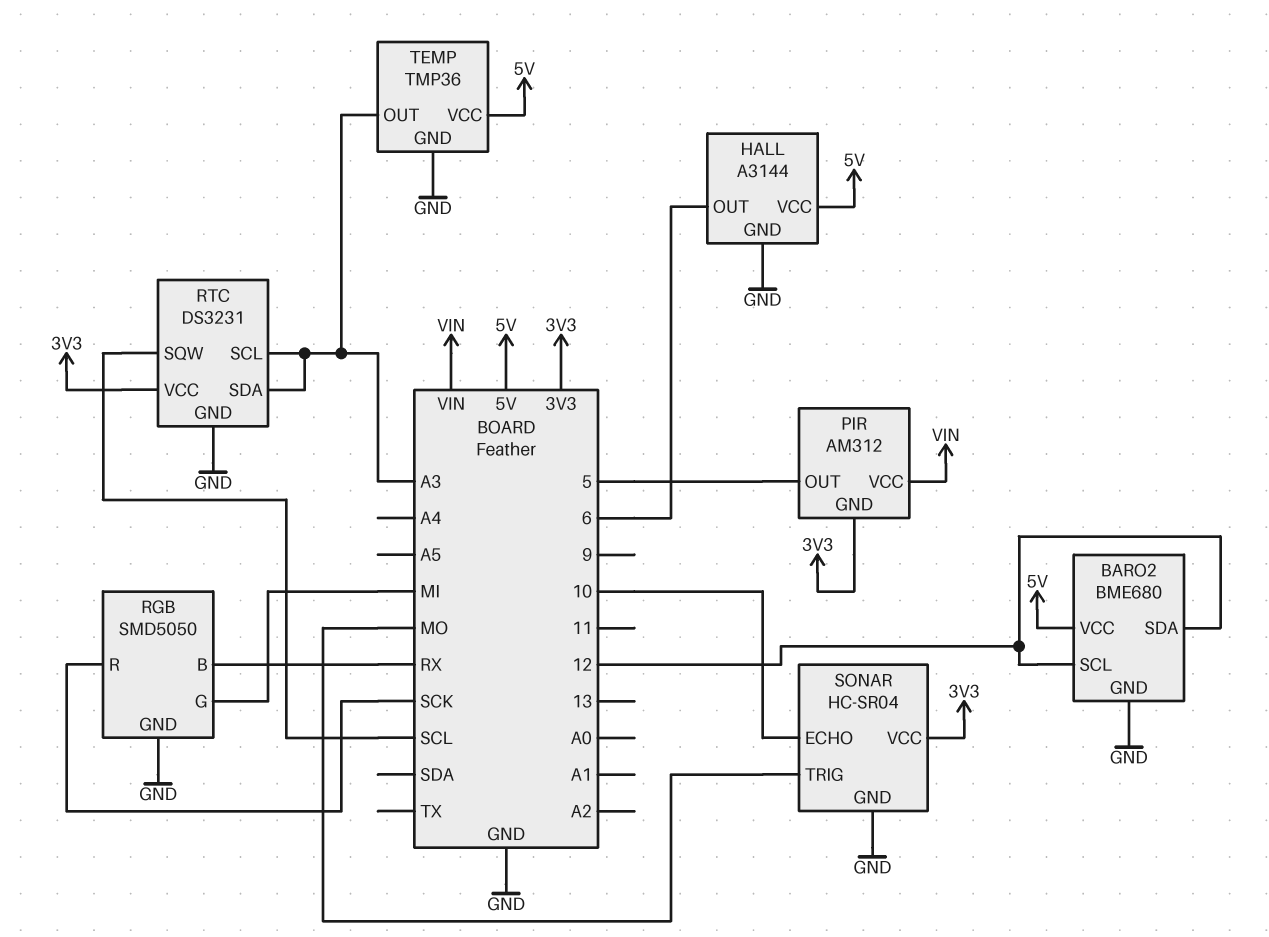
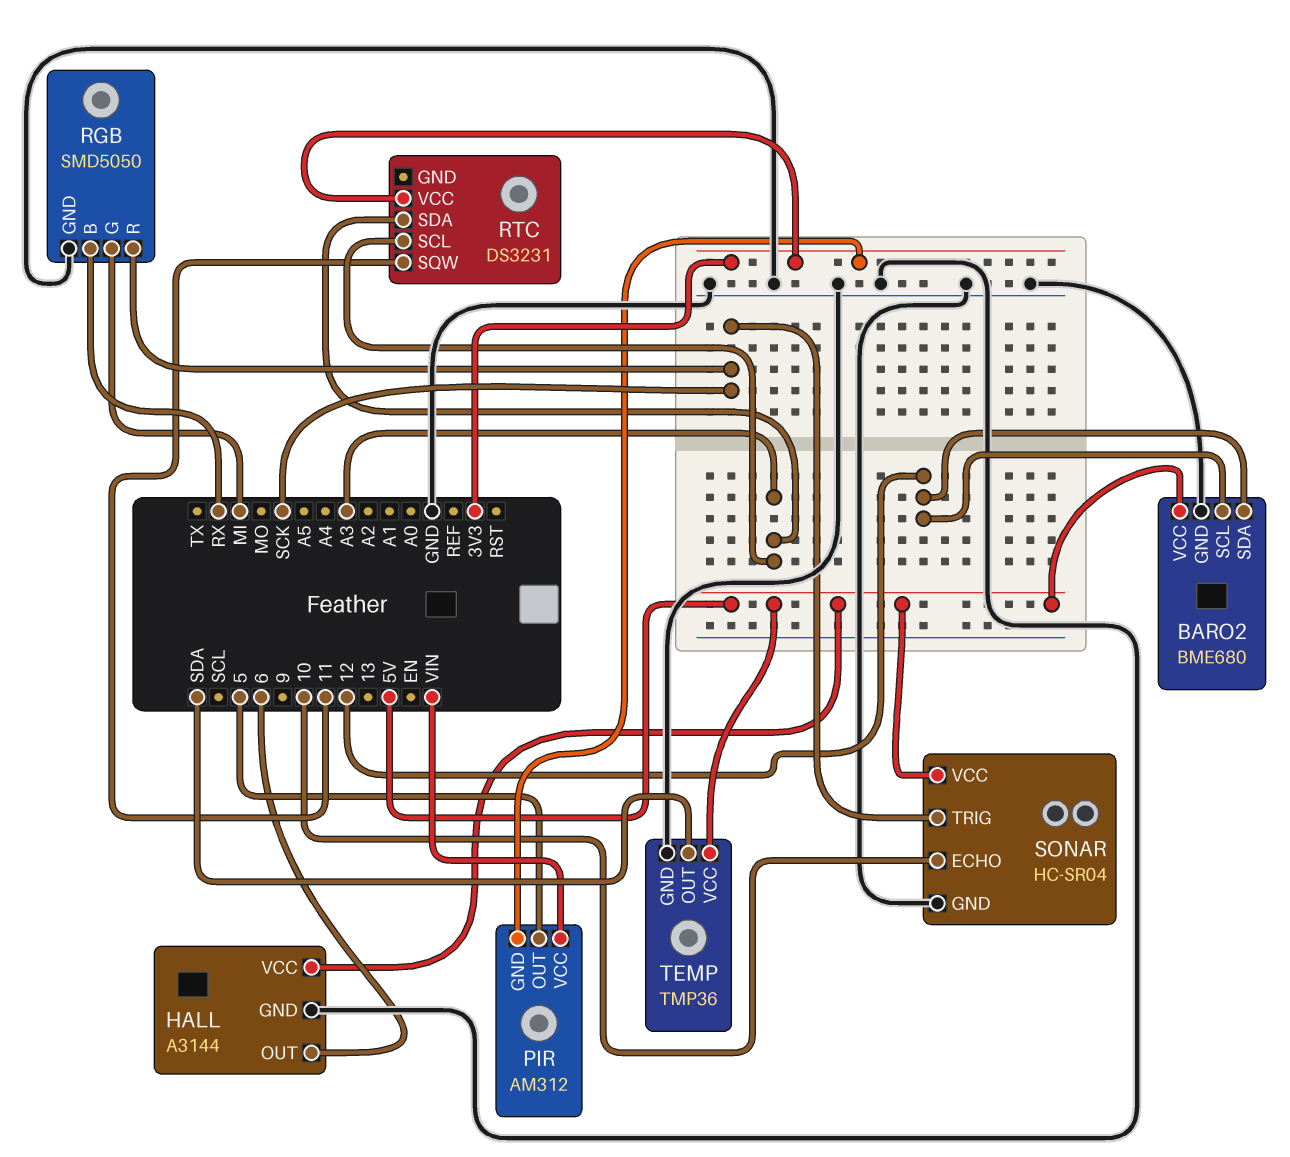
RTC pin GND: GND -> none
RTC pin SQW: SCL -> 11
SONAR pin TRIG: MO -> SCK
SONAR pin VCC: 3V3 -> 5V
TEMP pin OUT: A3 -> SDA

